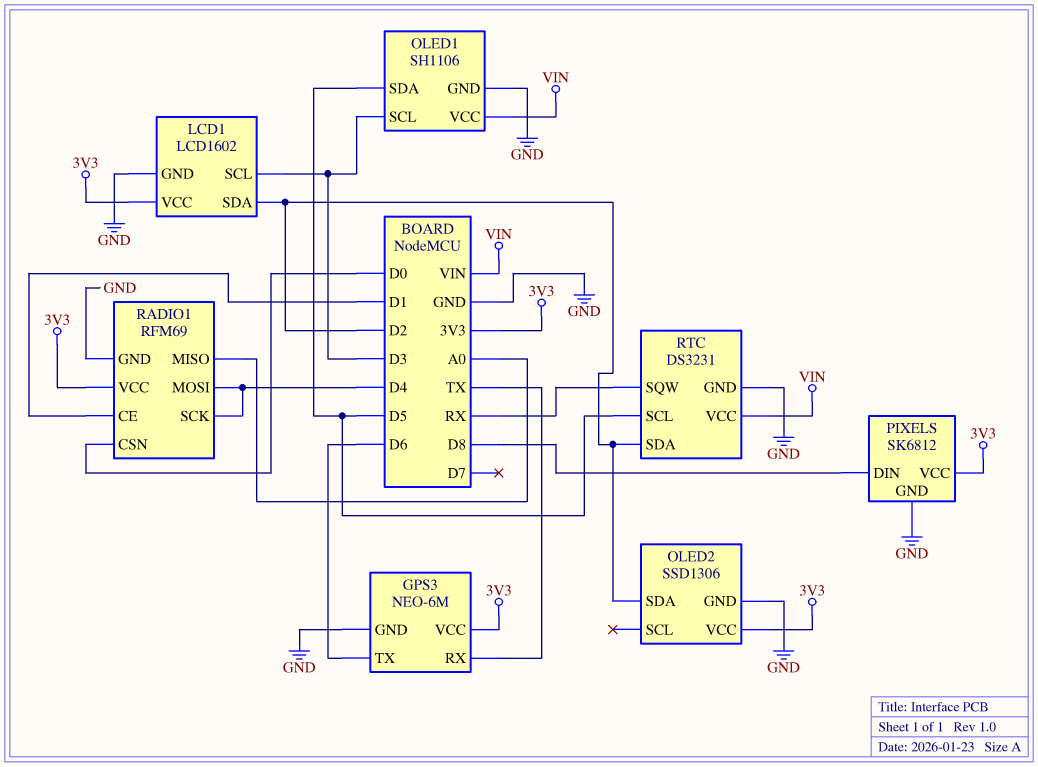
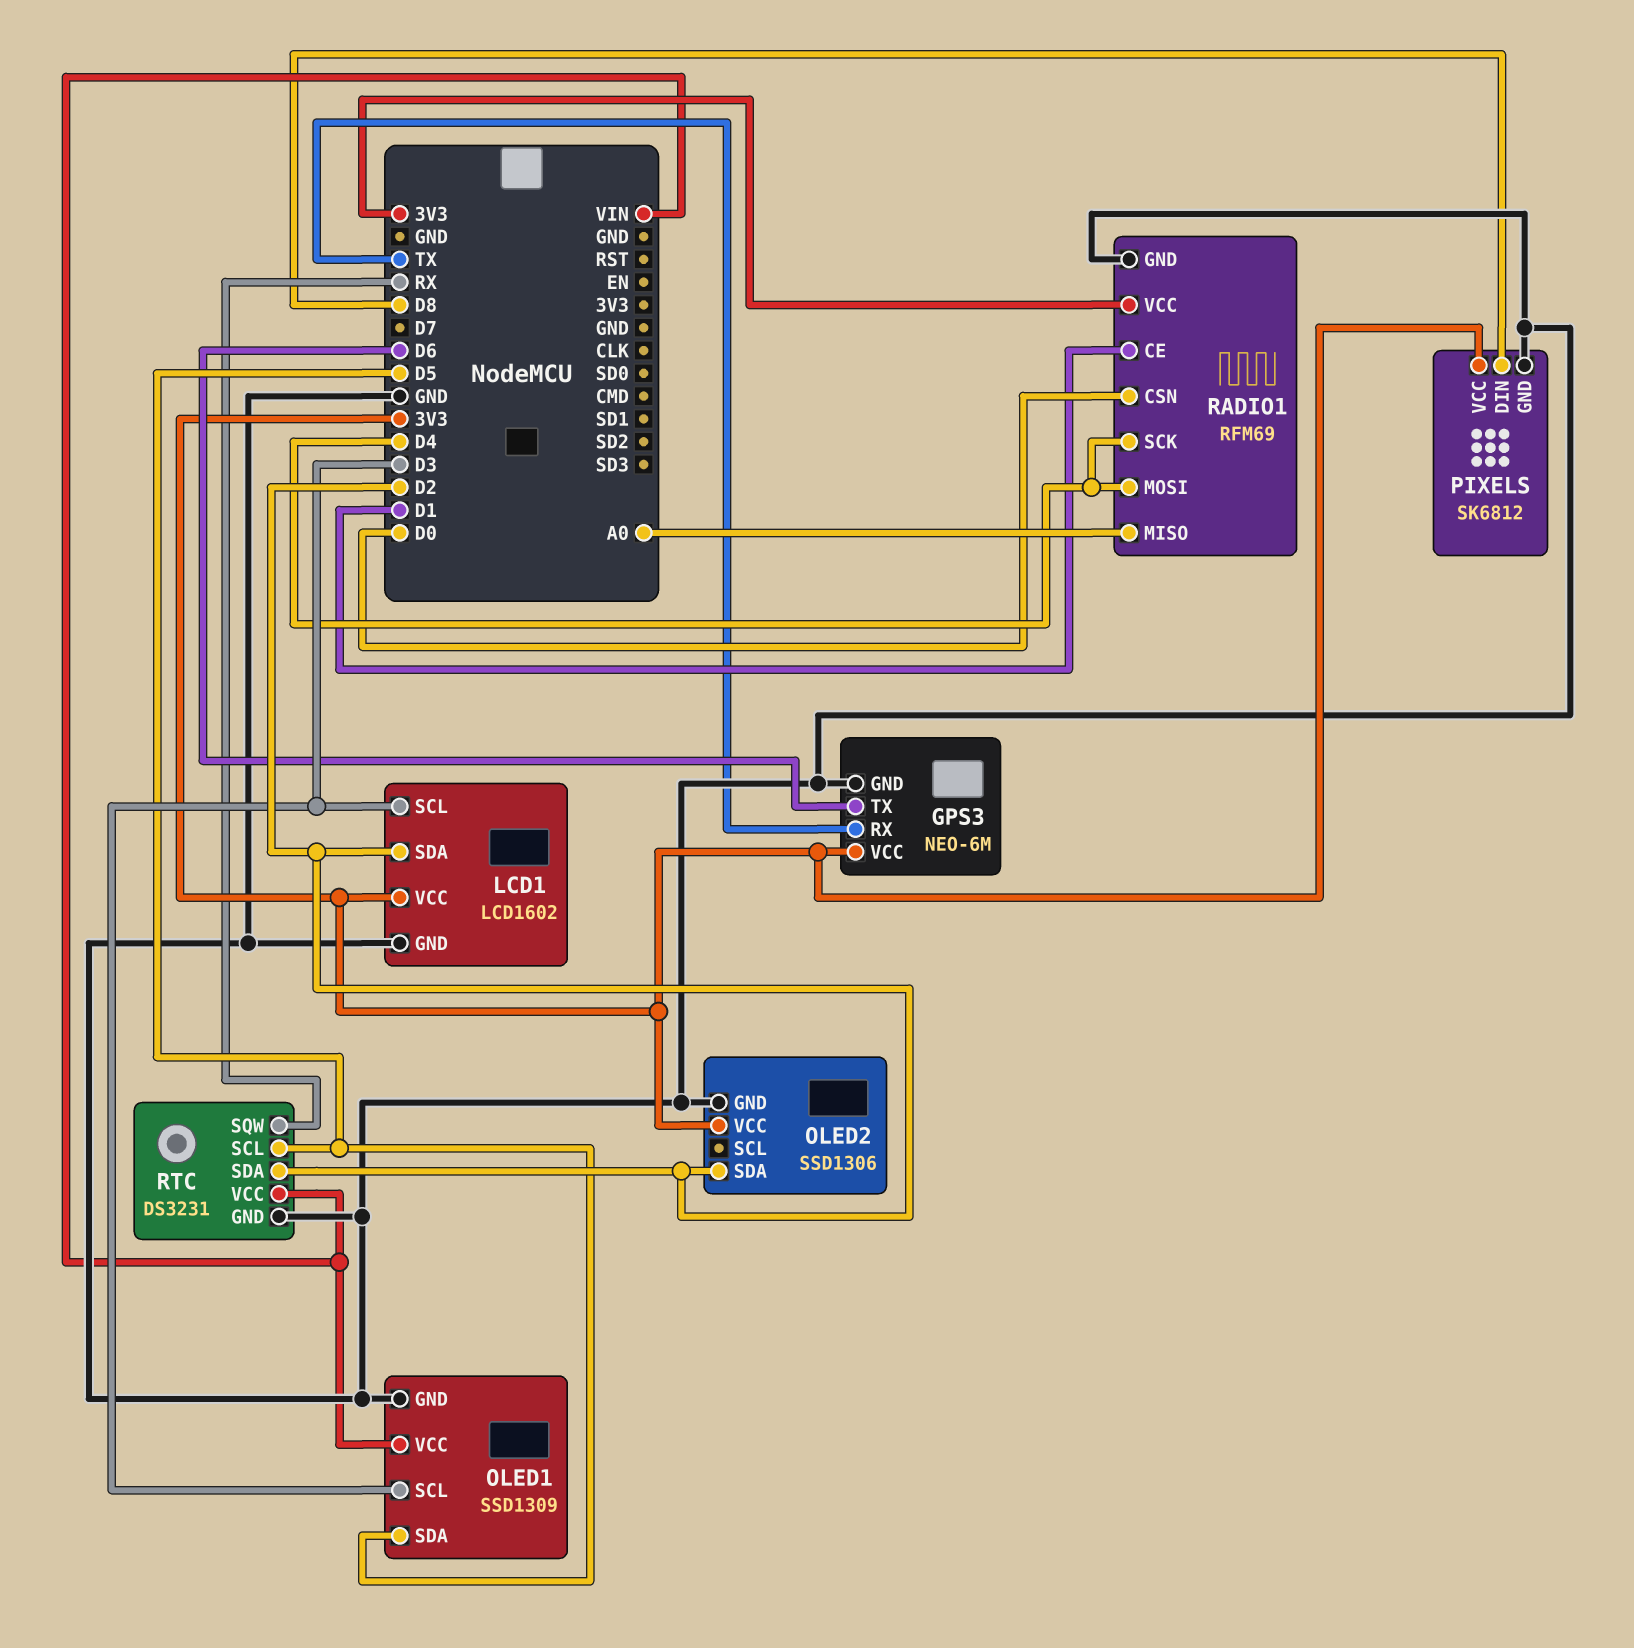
OLED1: SH1106 -> SSD1309

